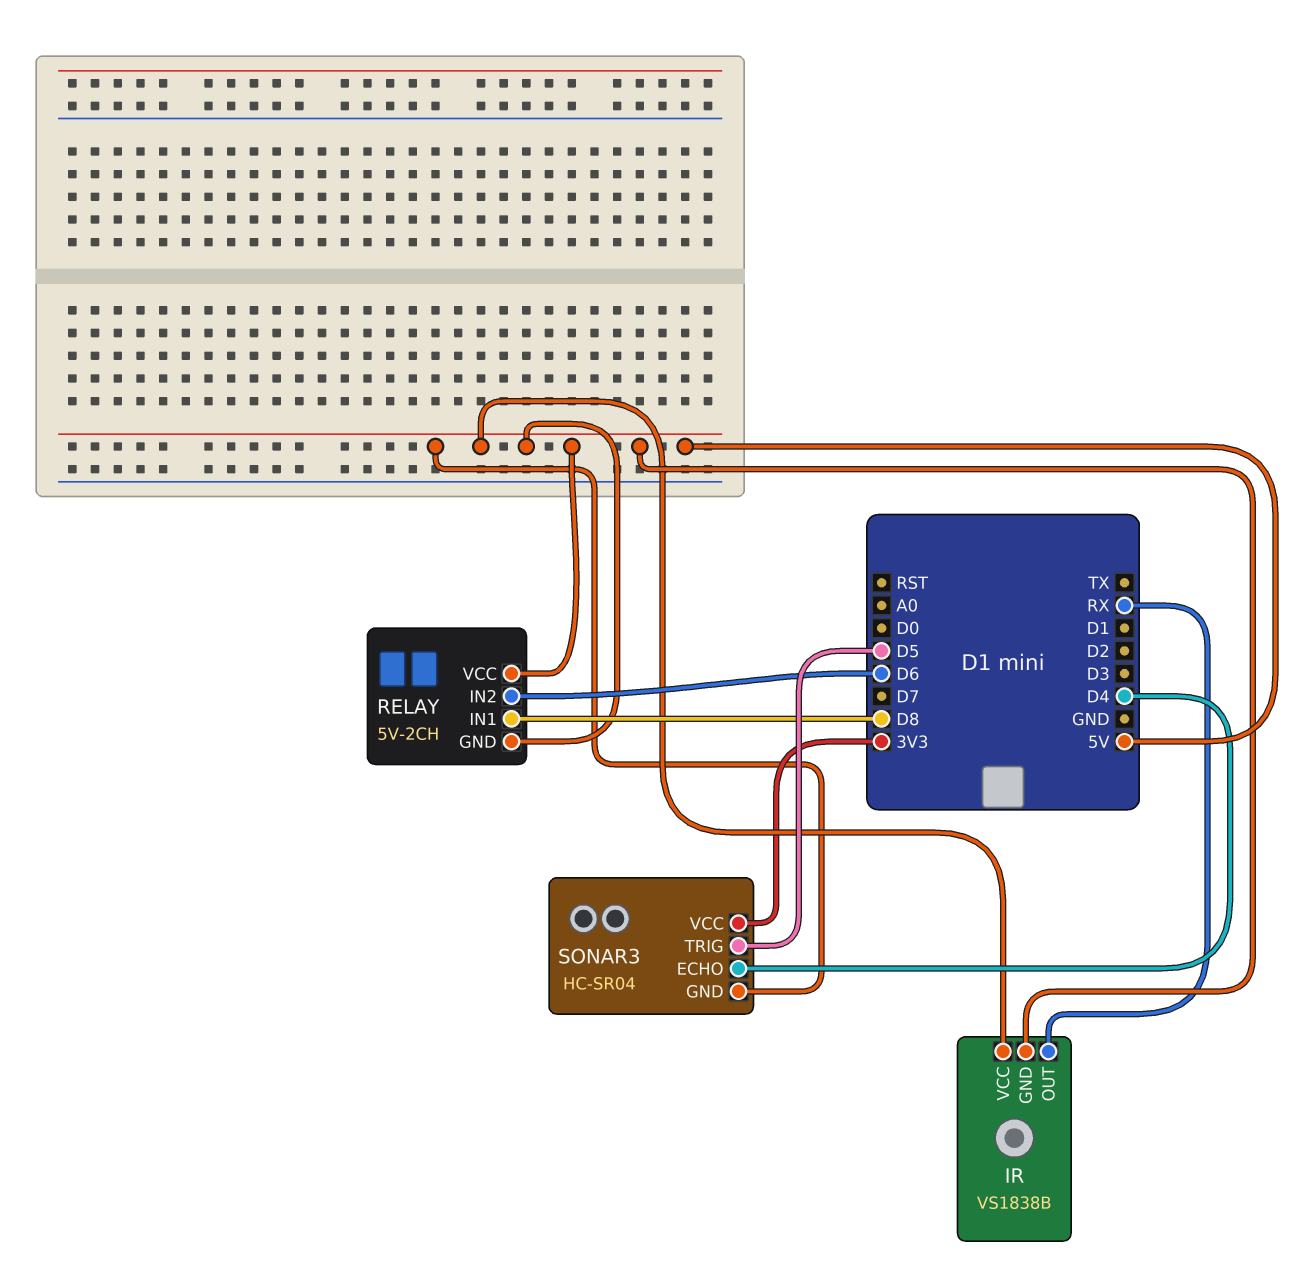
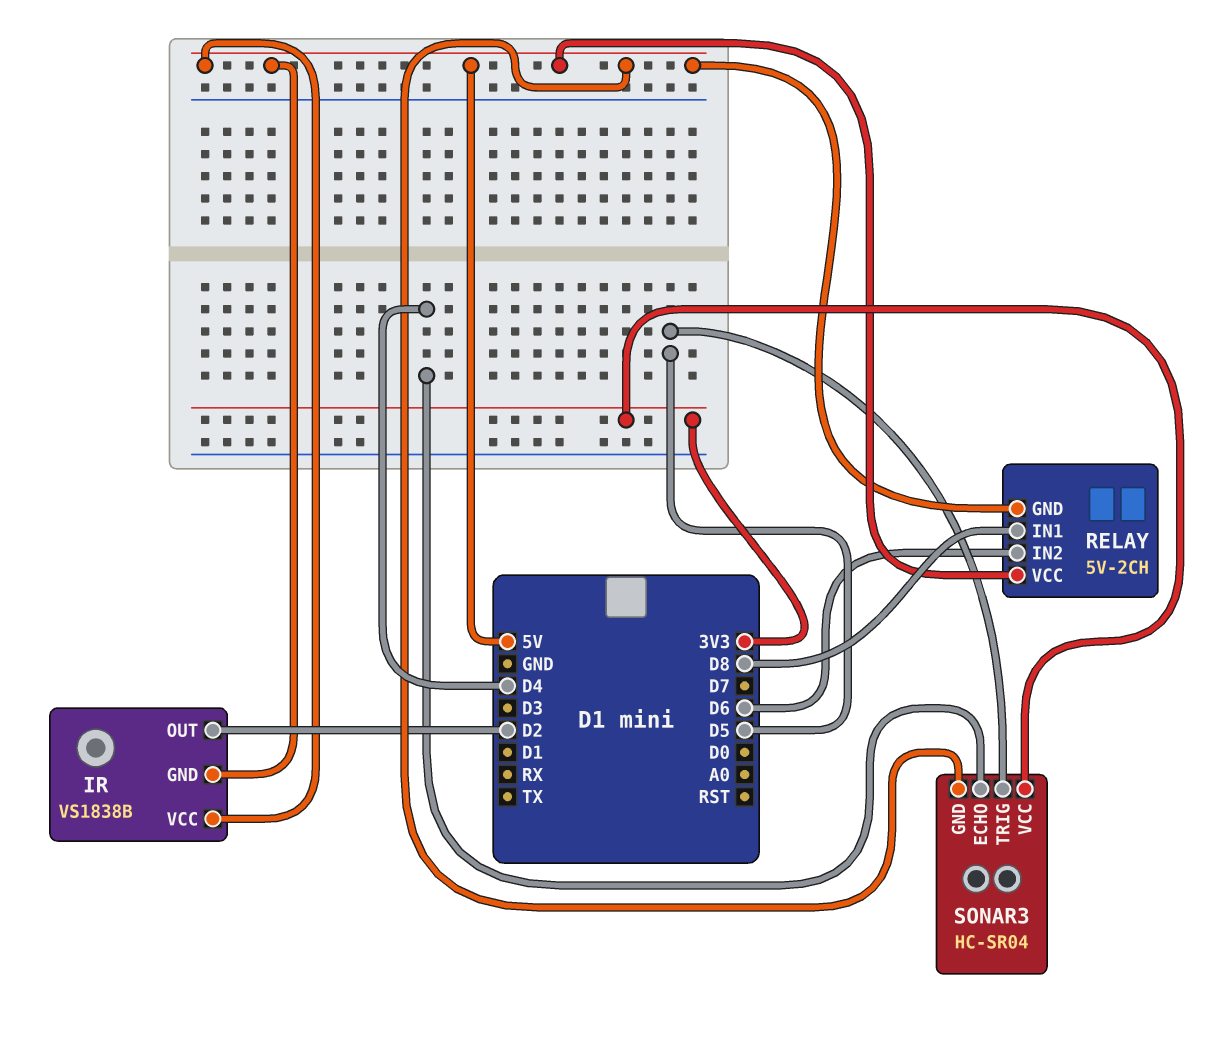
IR pin OUT: RX -> D2

